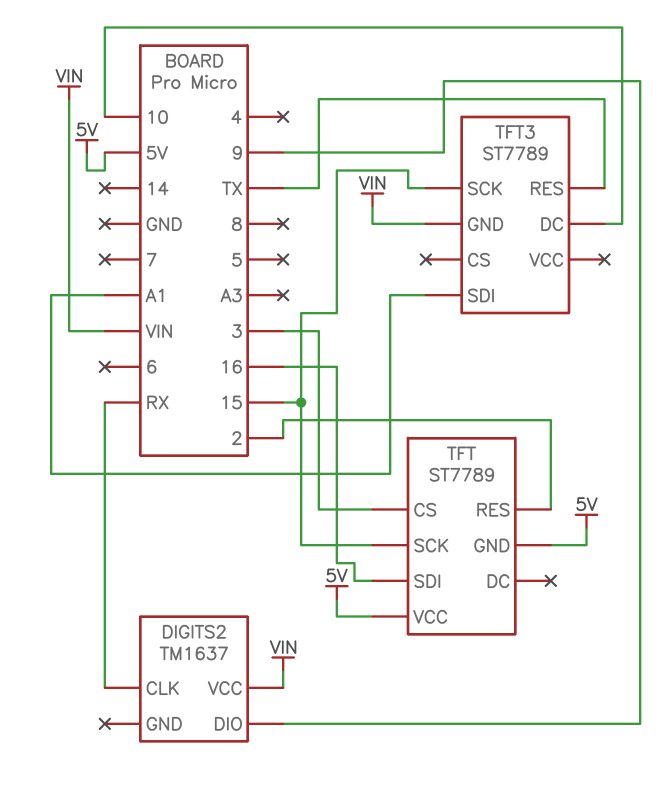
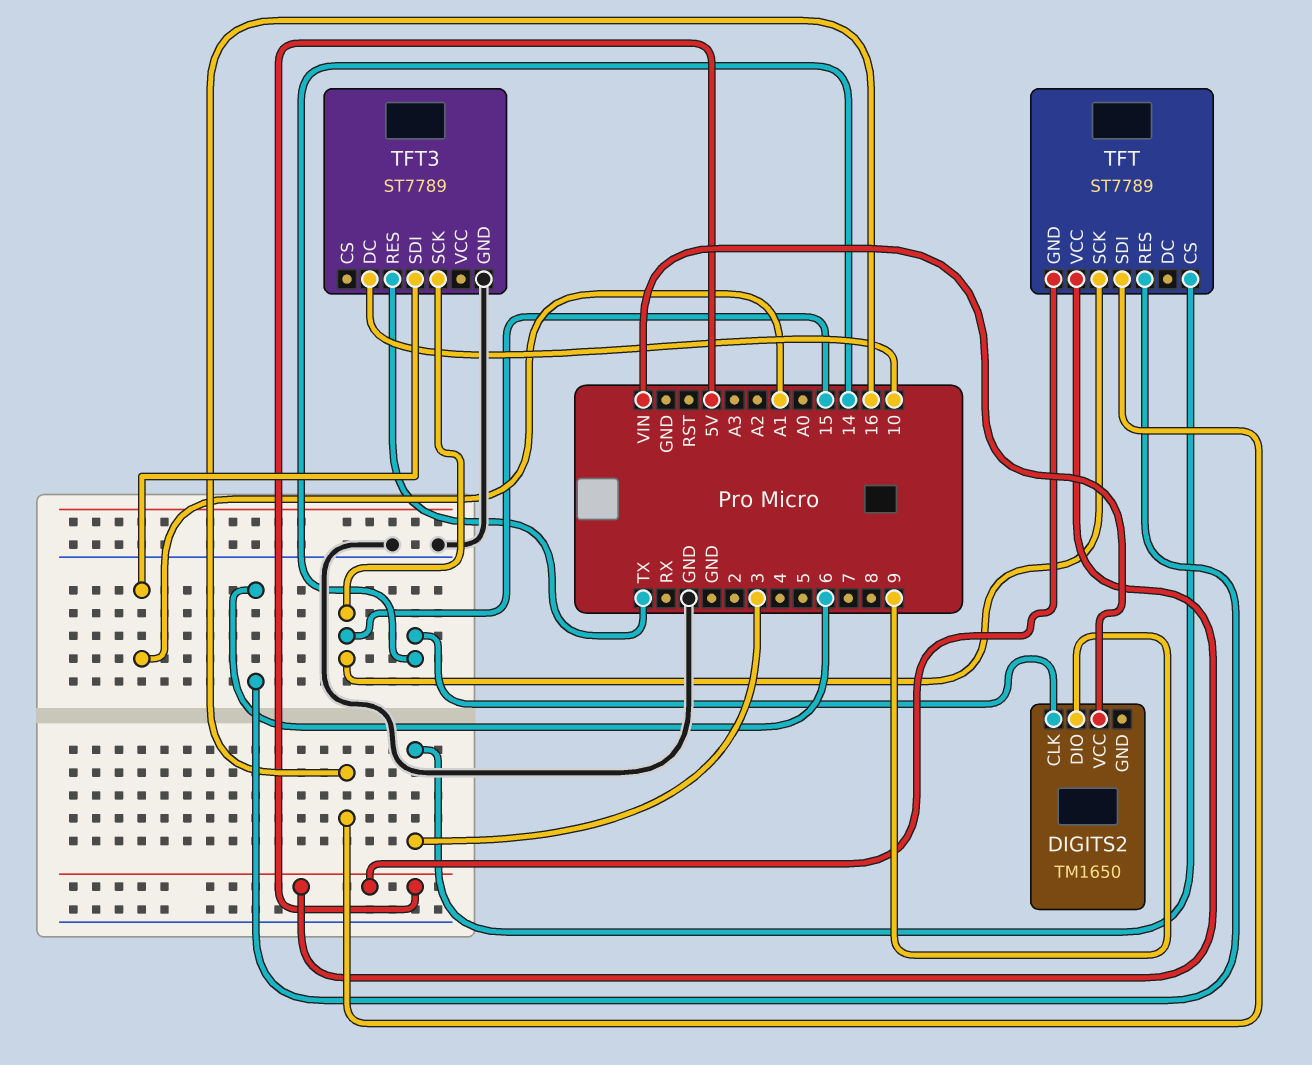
DIGITS2: TM1637 -> TM1650
DIGITS2 pin CLK: RX -> 14
TFT pin RES: 2 -> 6
TFT3 pin GND: VIN -> GND

